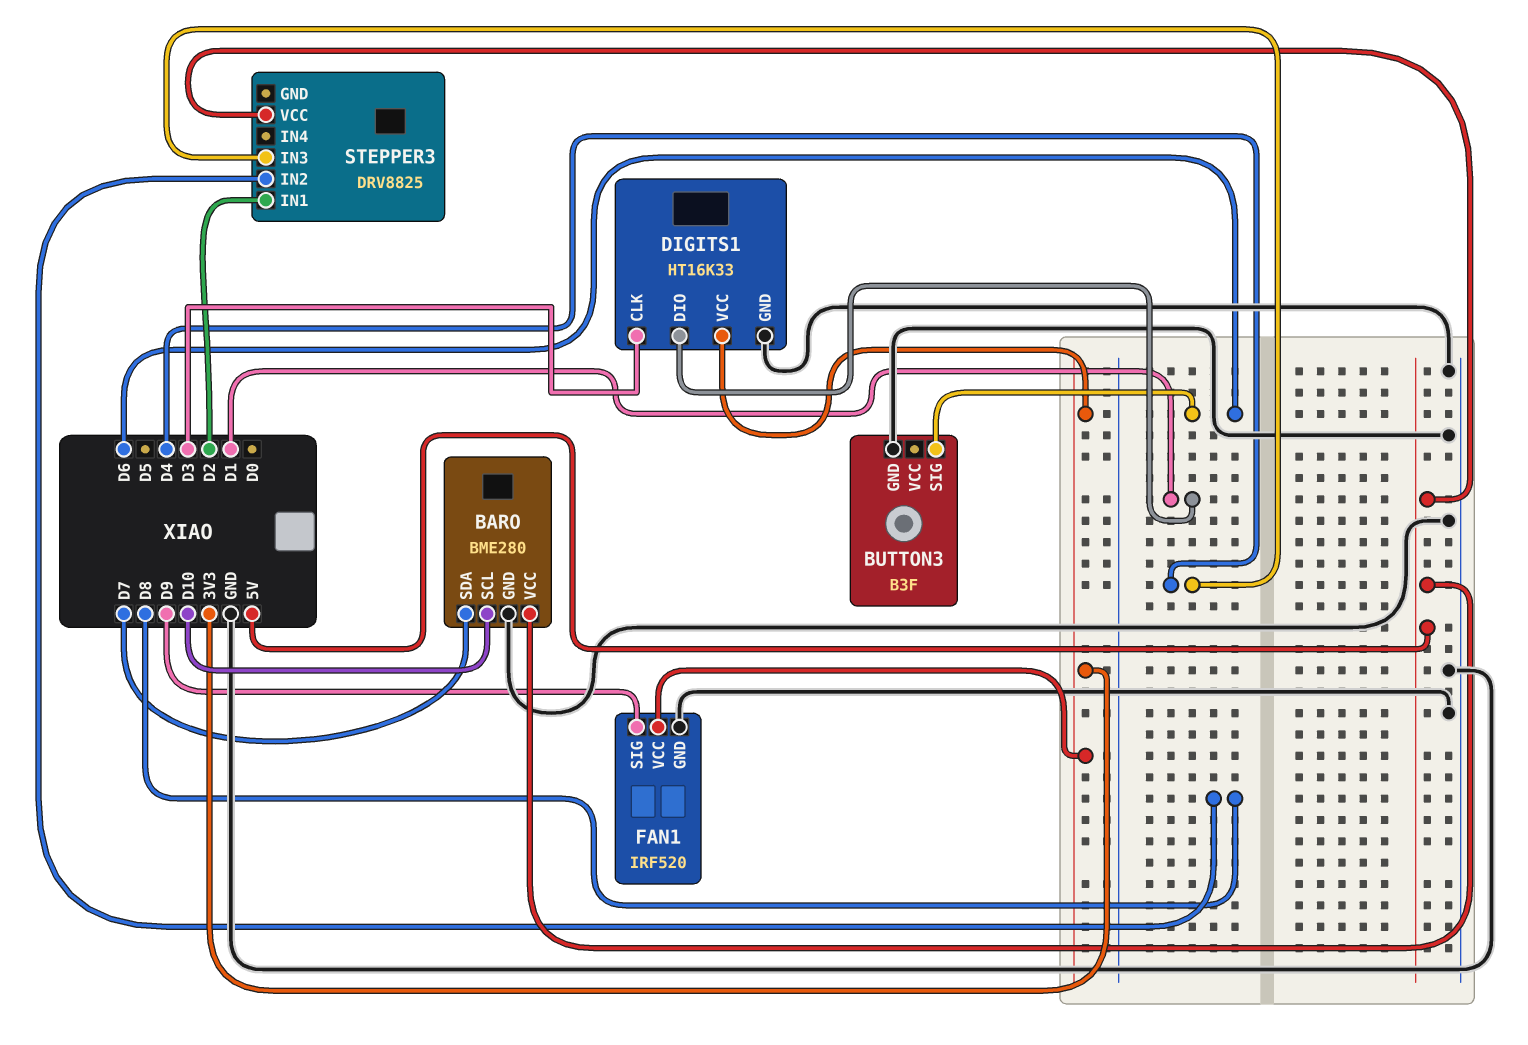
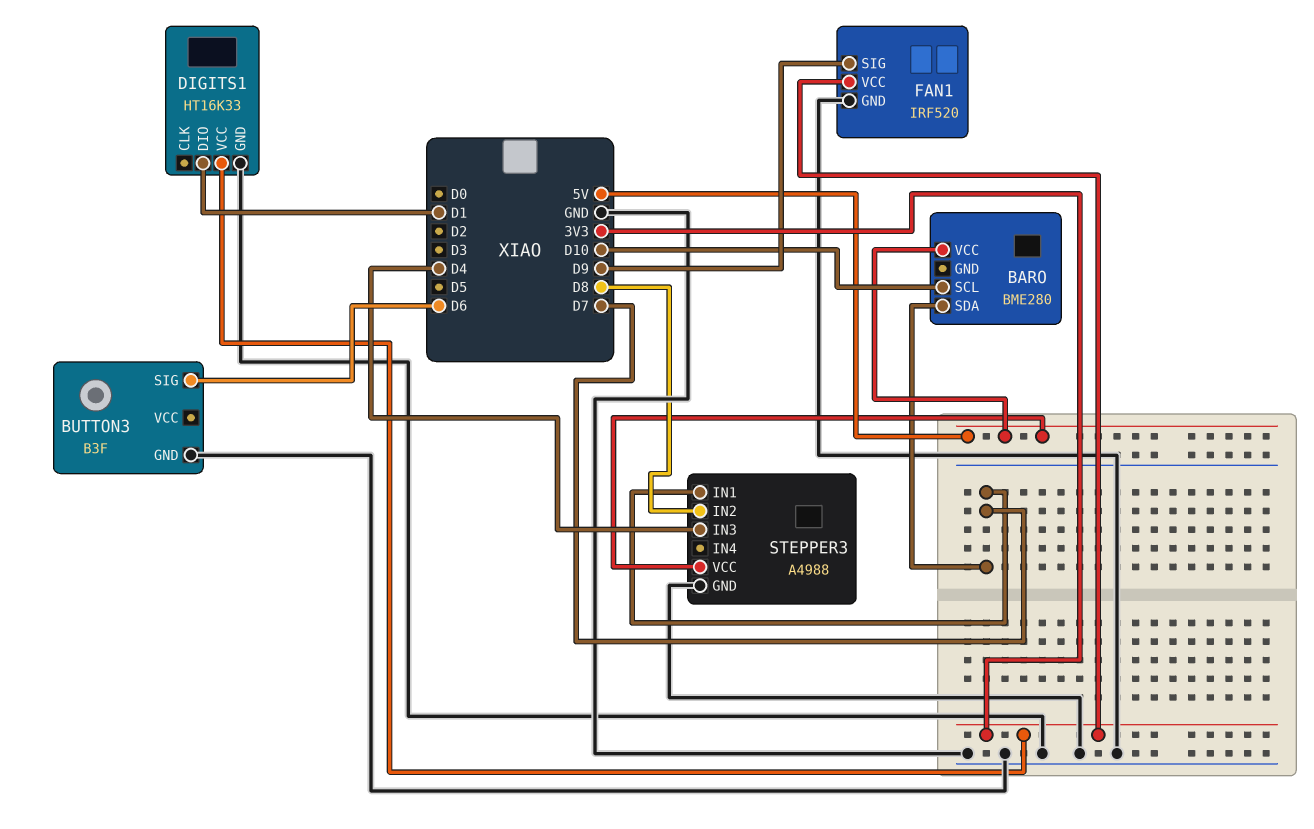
BARO pin GND: GND -> none
DIGITS1 pin CLK: D3 -> none
STEPPER3: DRV8825 -> A4988
STEPPER3 pin GND: none -> GND
STEPPER3 pin IN1: D2 -> D7

